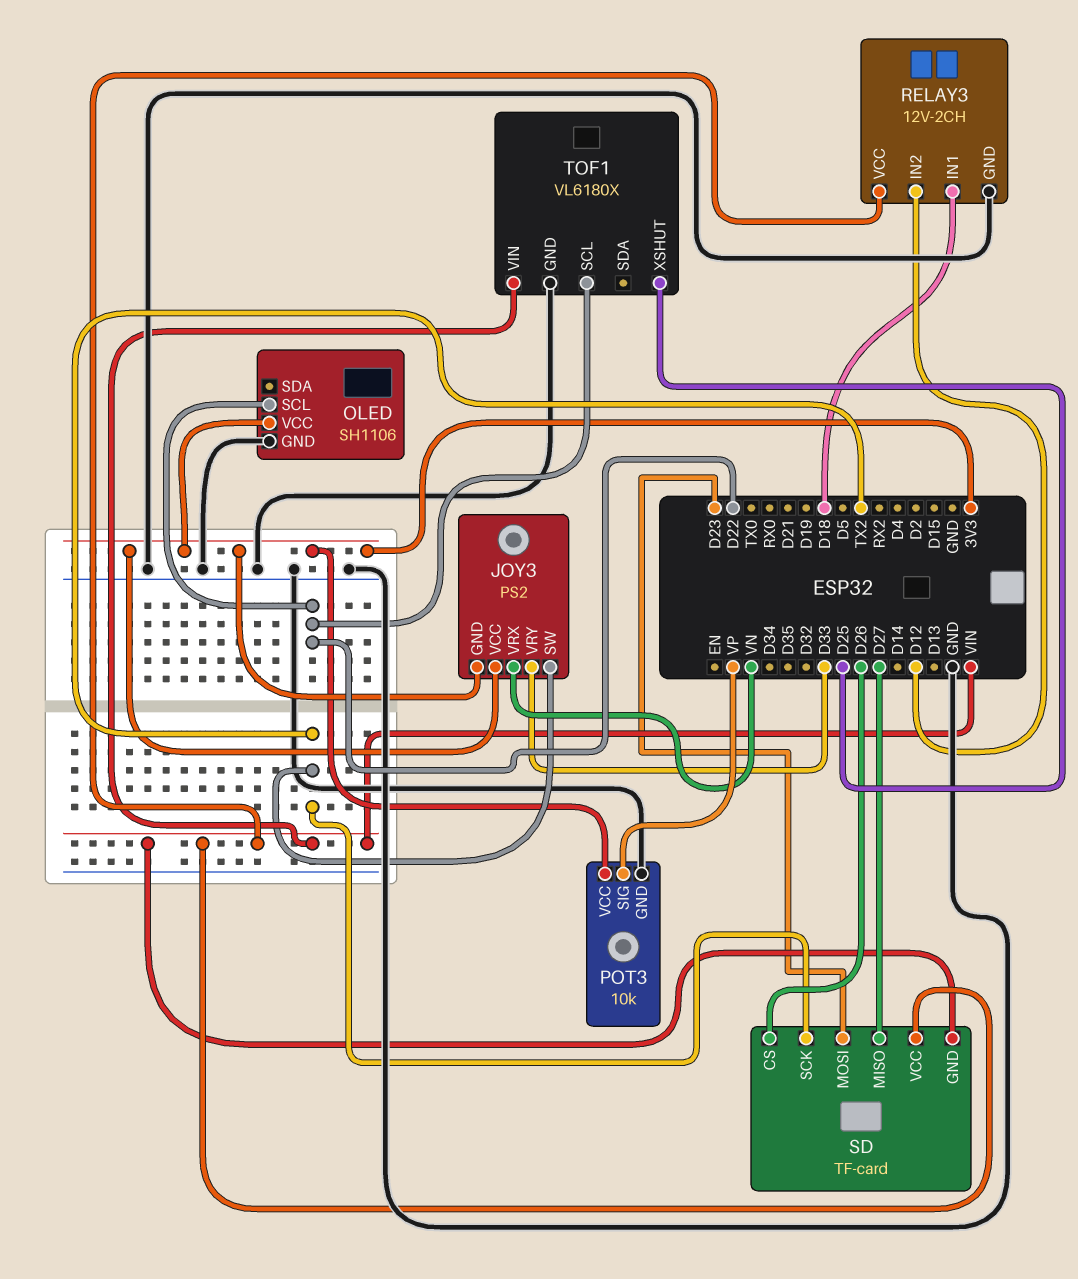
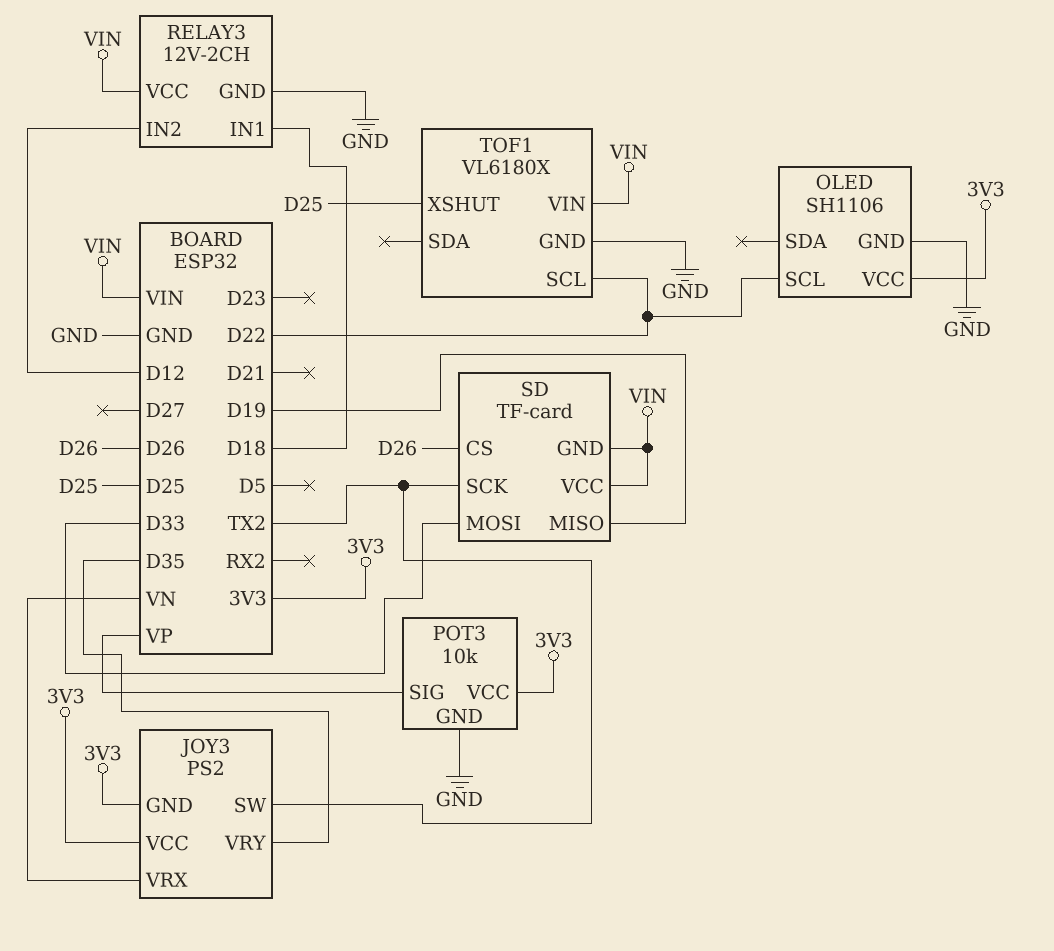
JOY3 pin VRY: D33 -> D35
SD pin MISO: D27 -> D19
SD pin MOSI: D23 -> D33

